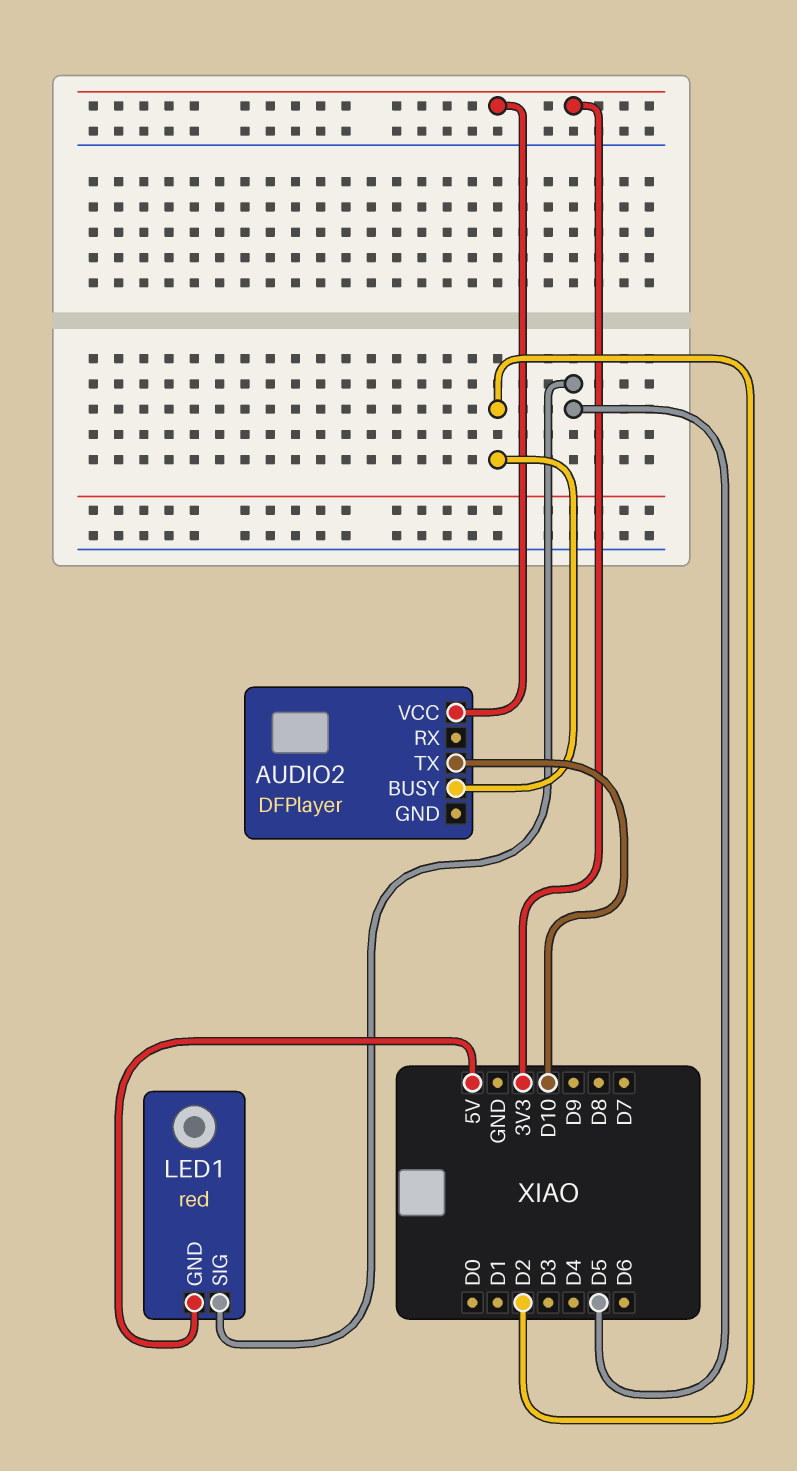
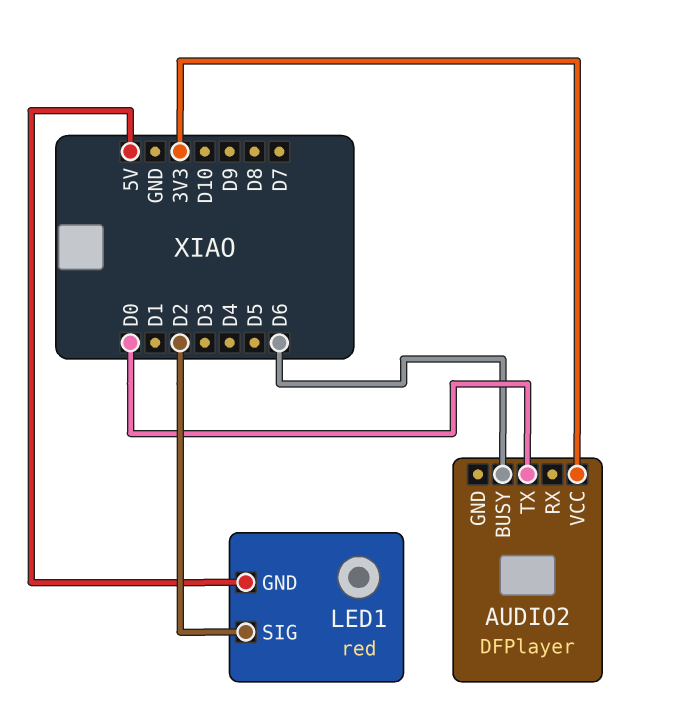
AUDIO2 pin BUSY: D2 -> D6
AUDIO2 pin TX: D10 -> D0
LED1 pin SIG: D5 -> D2

